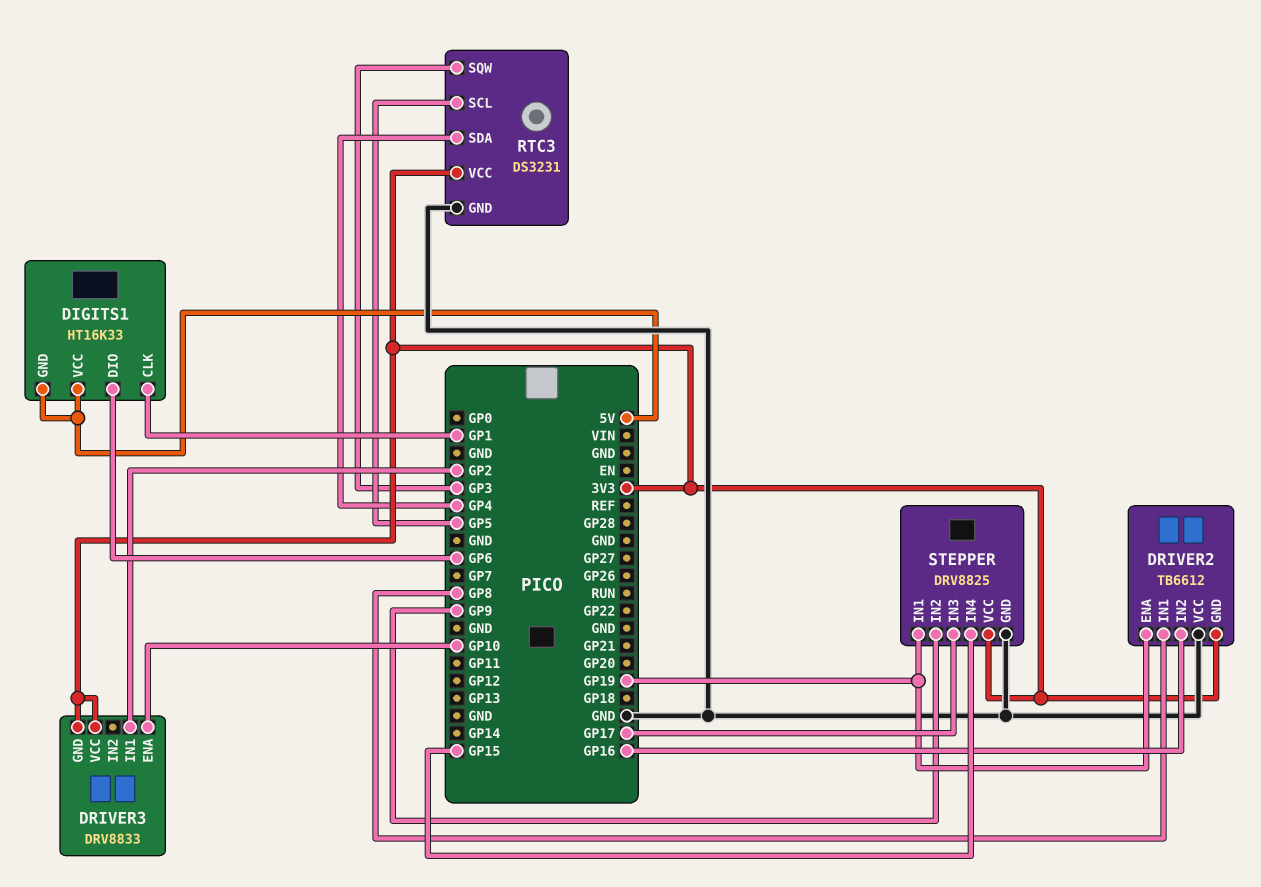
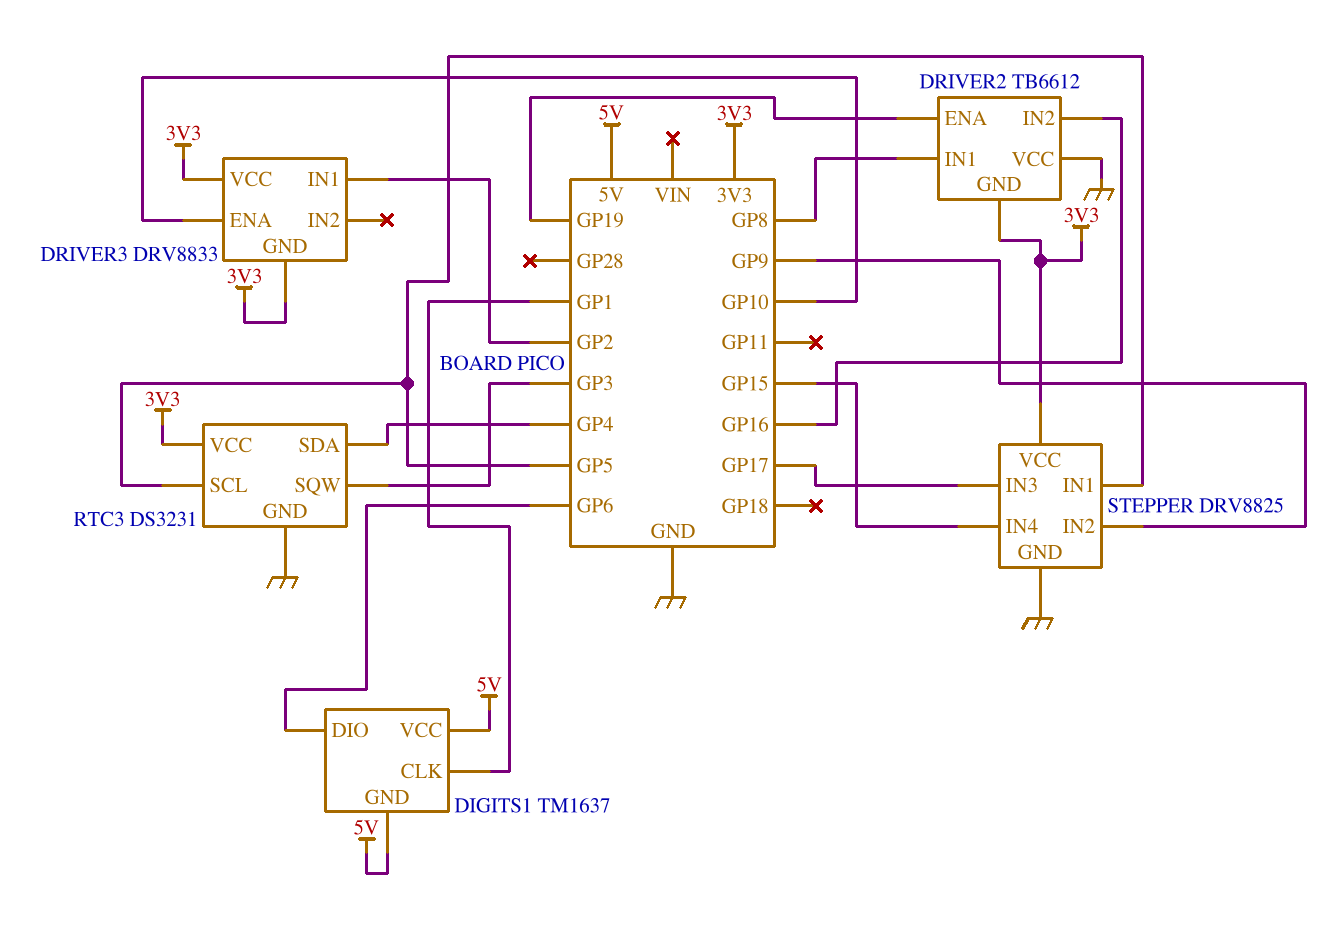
DIGITS1: HT16K33 -> TM1637
STEPPER pin IN1: GP19 -> GP5

